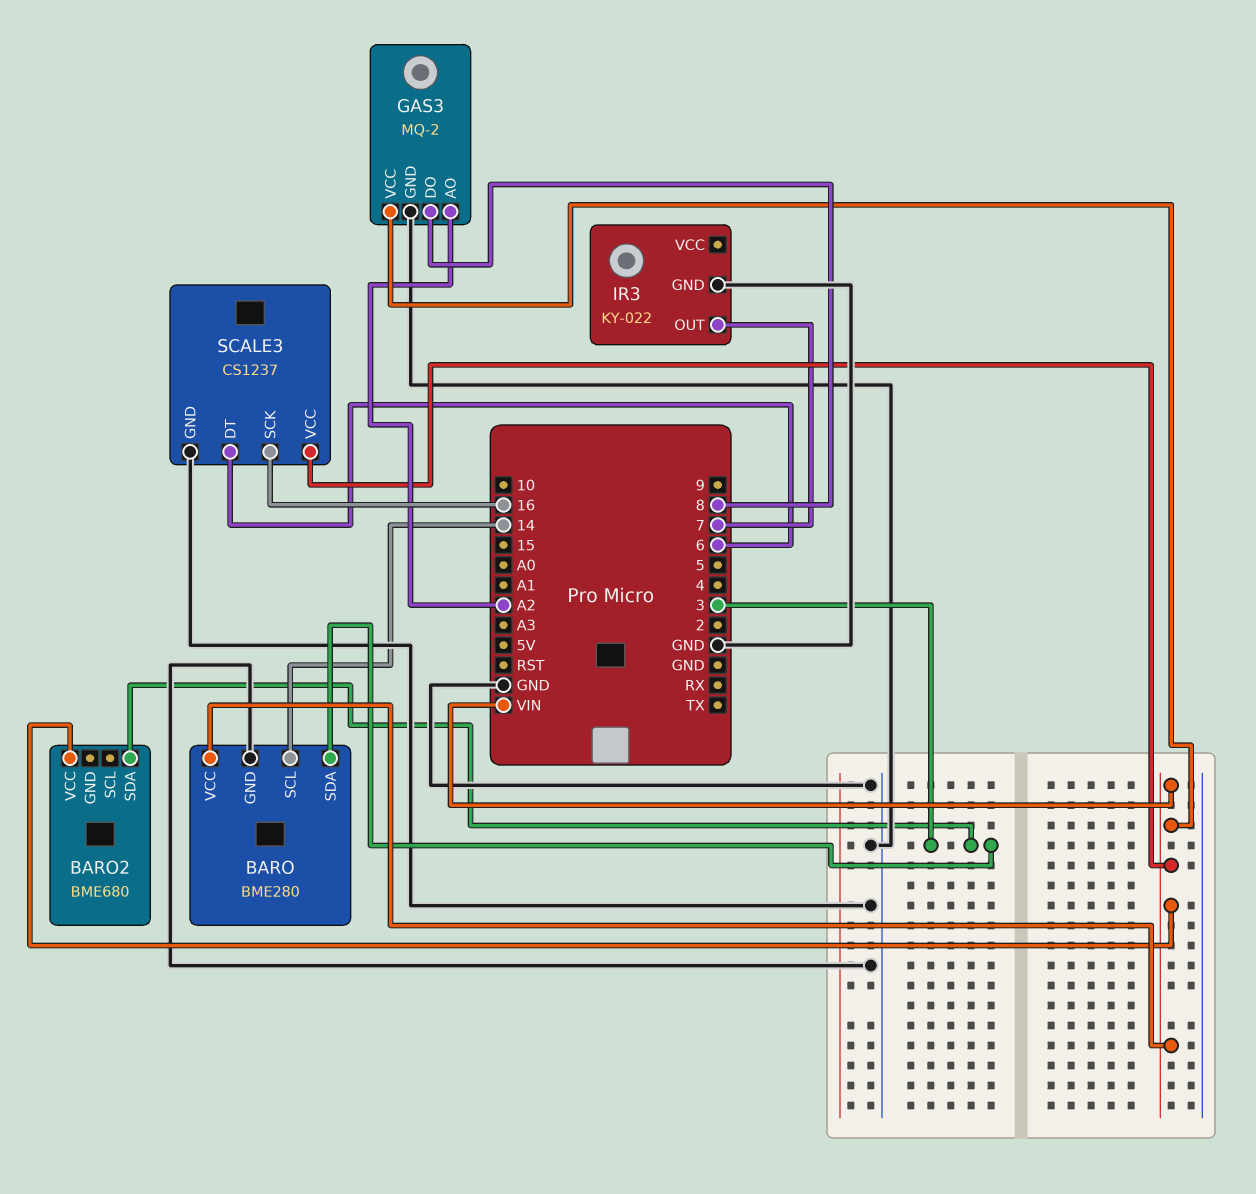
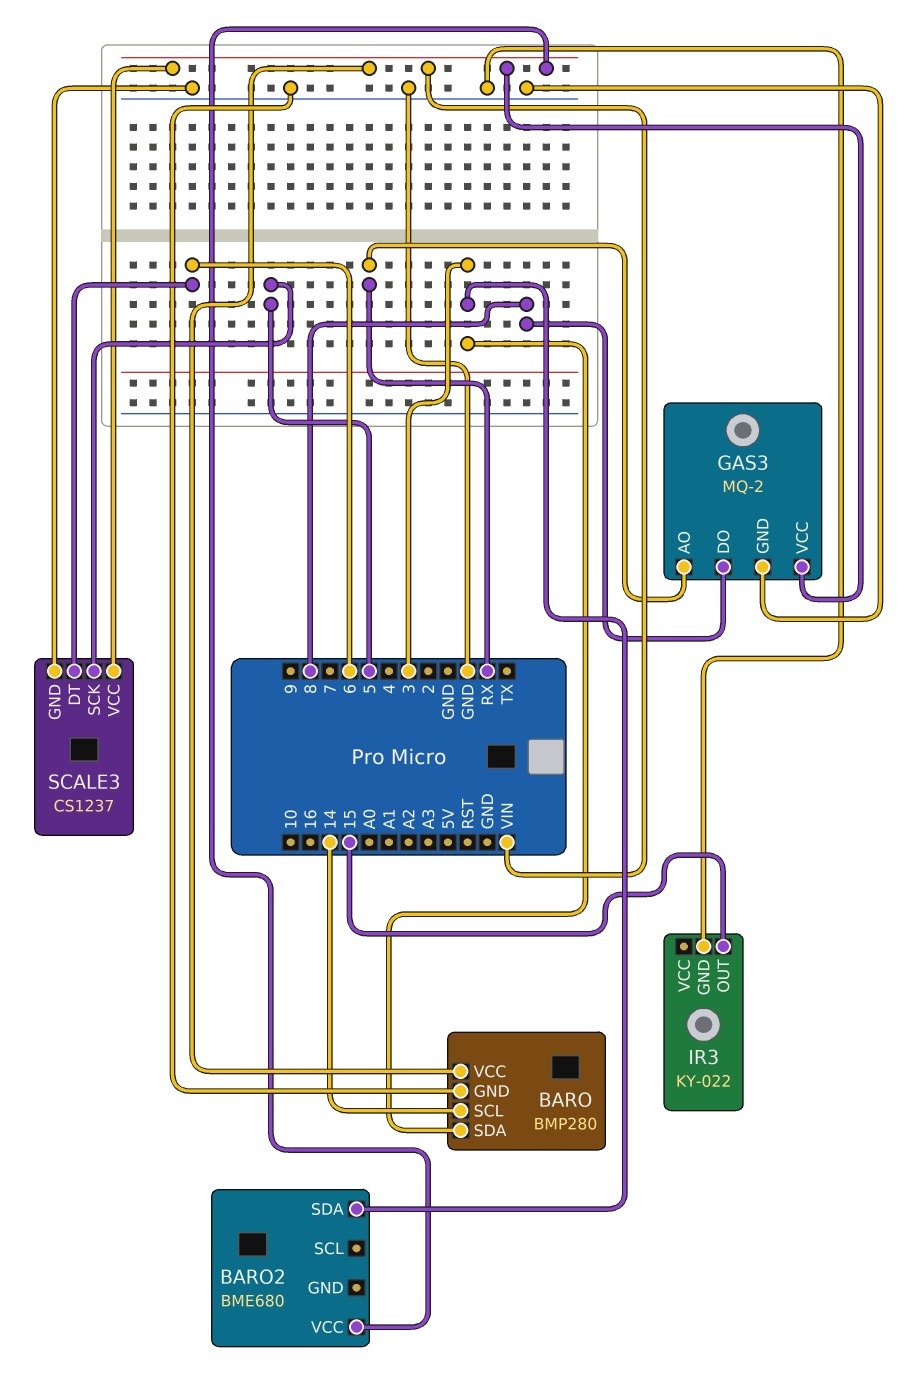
BARO: BME280 -> BMP280
GAS3 pin AO: A2 -> RX
IR3 pin OUT: 7 -> 15
SCALE3 pin SCK: 16 -> 5

